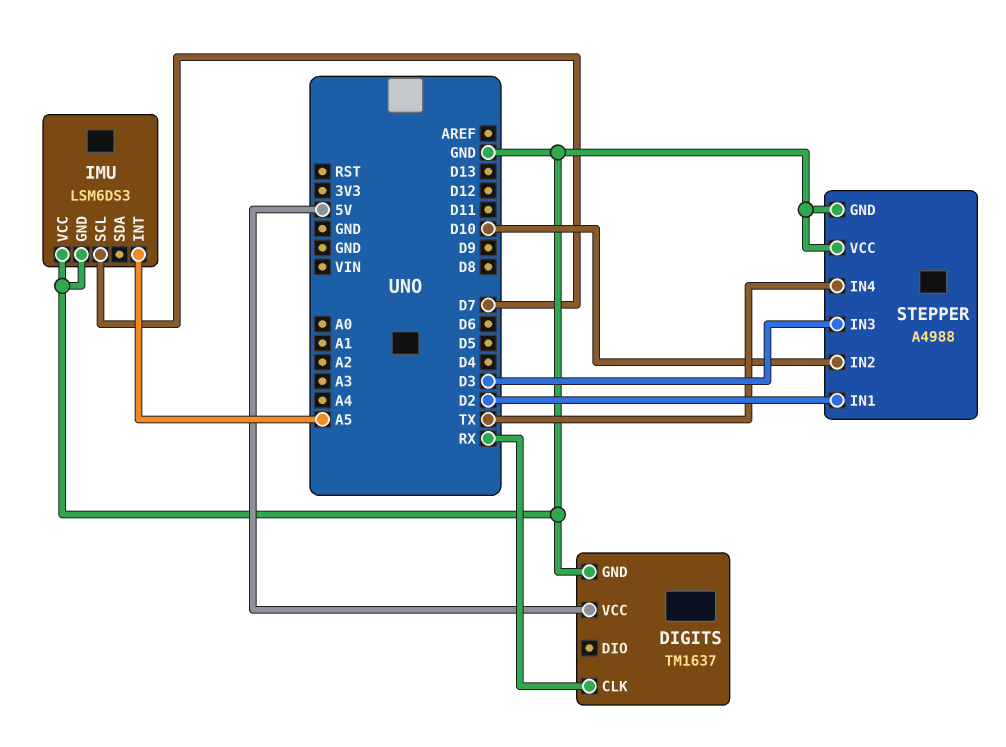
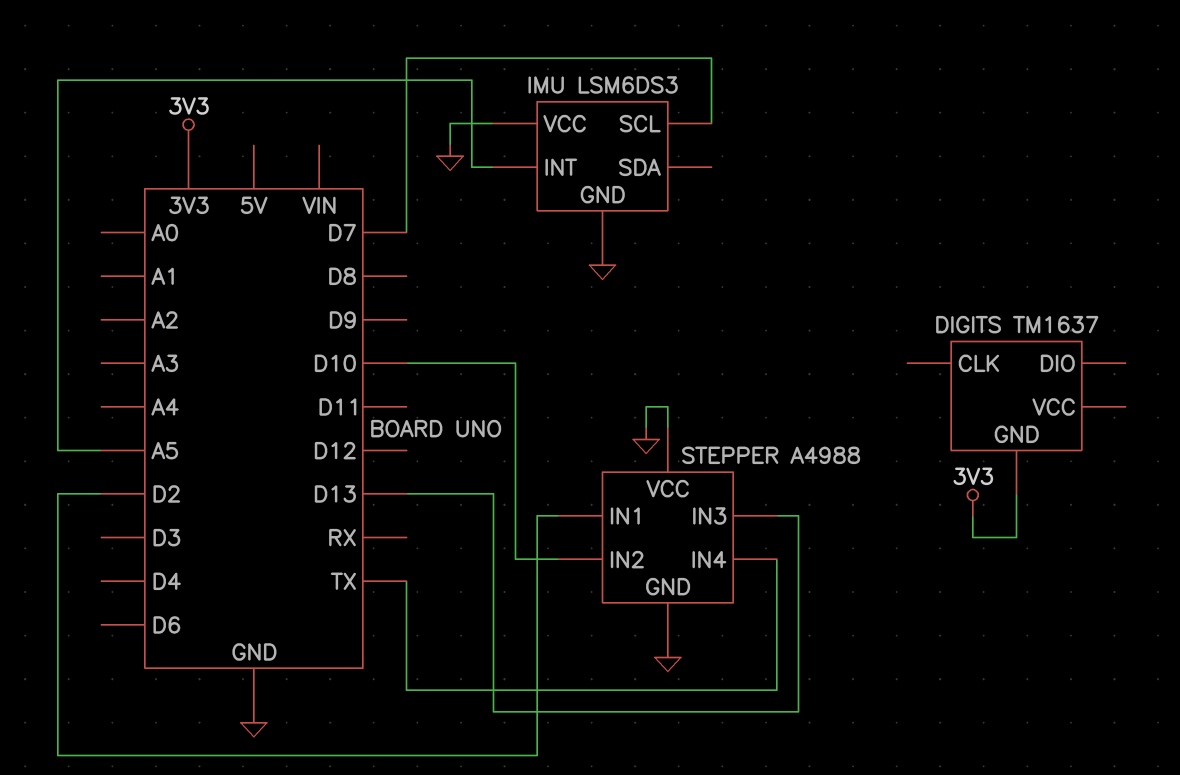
DIGITS pin CLK: RX -> none
DIGITS pin GND: GND -> 3V3
DIGITS pin VCC: 5V -> none
STEPPER pin IN3: D3 -> D13

